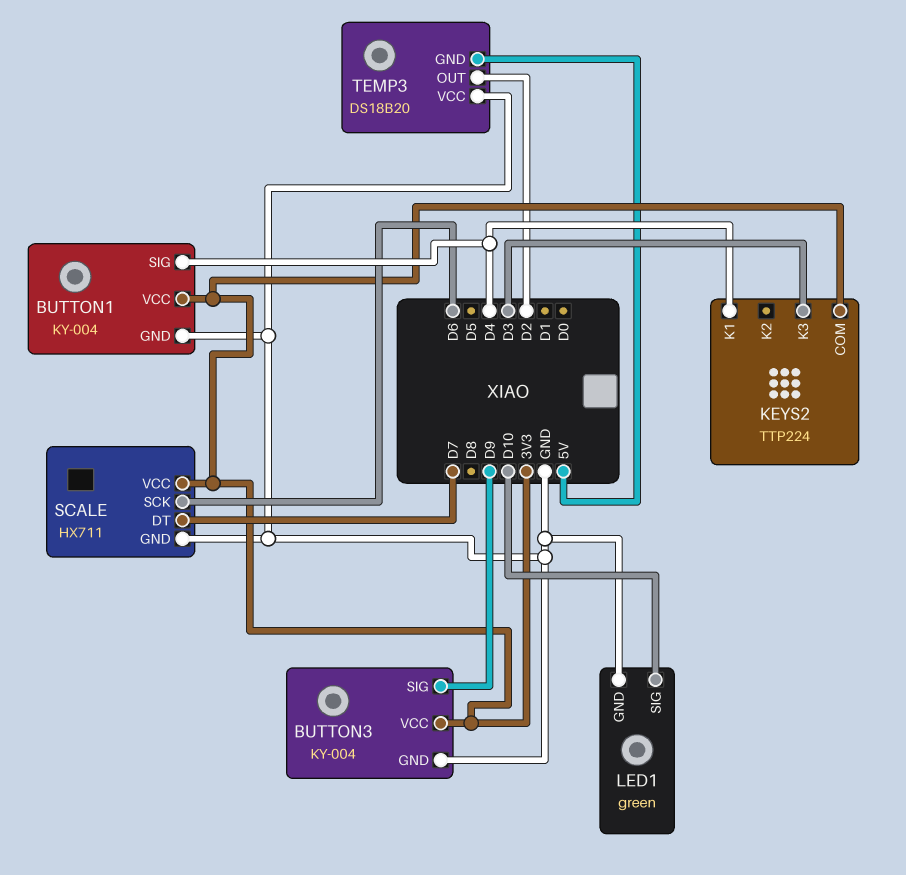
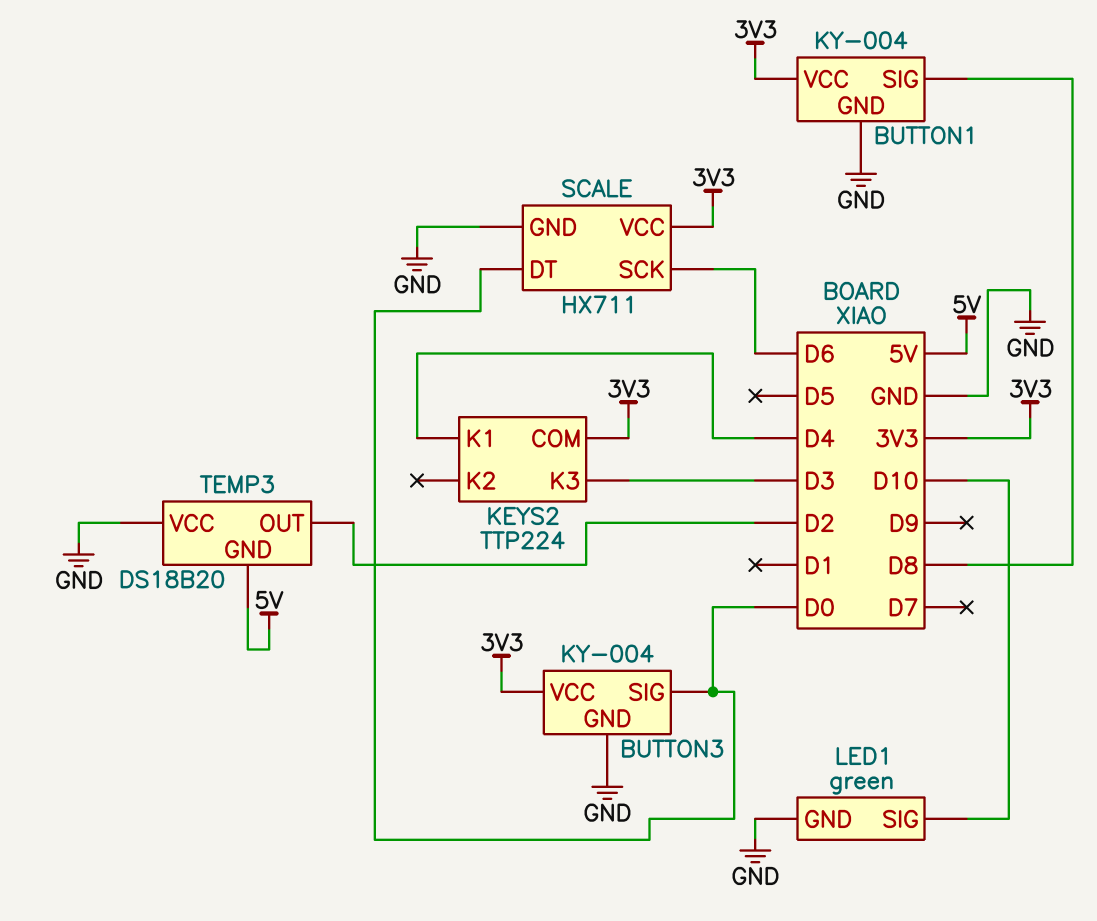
BUTTON1 pin SIG: D4 -> D8
BUTTON3 pin SIG: D9 -> D0
SCALE pin DT: D7 -> D0

